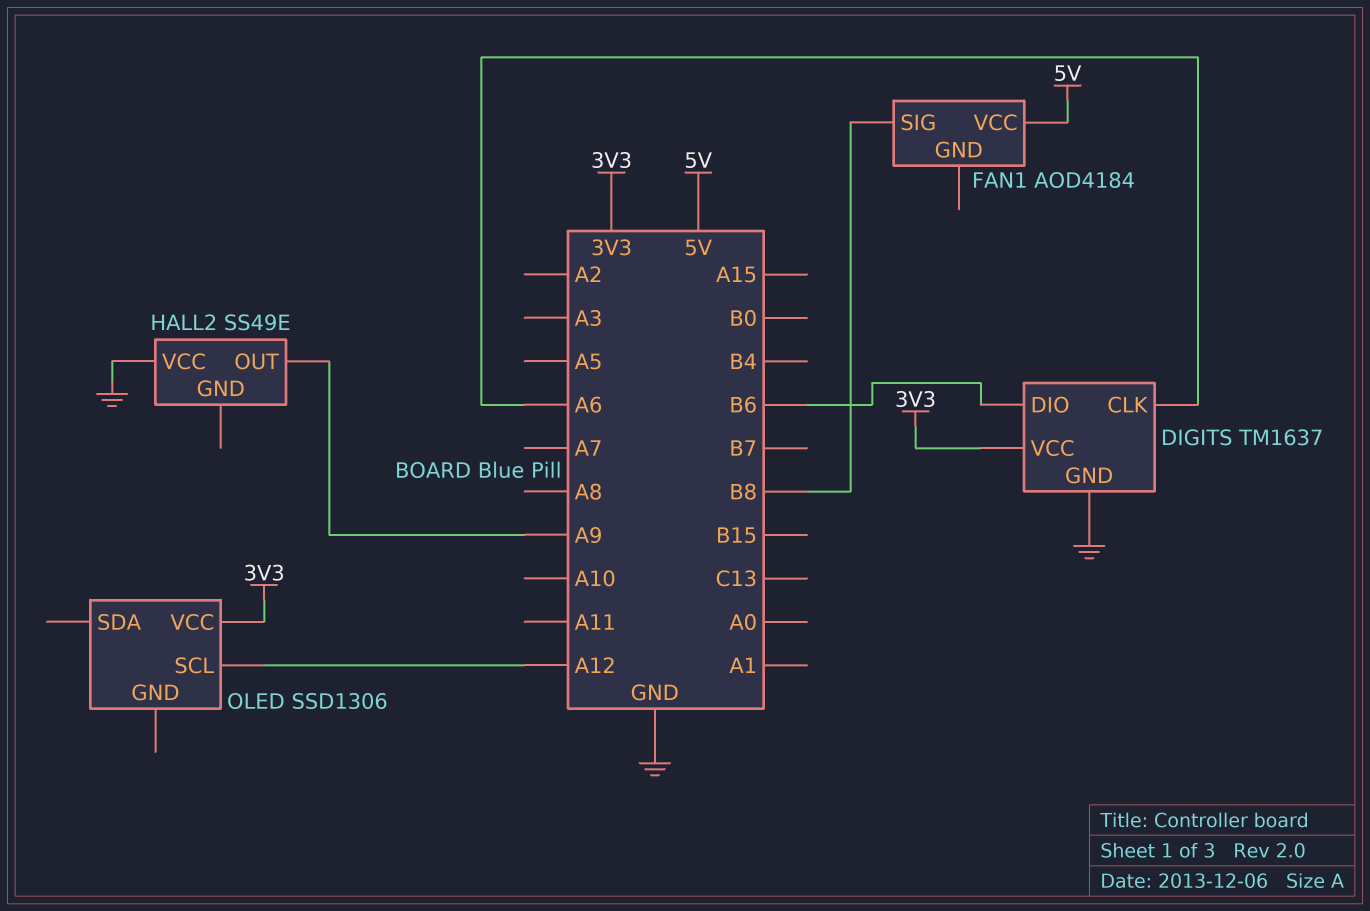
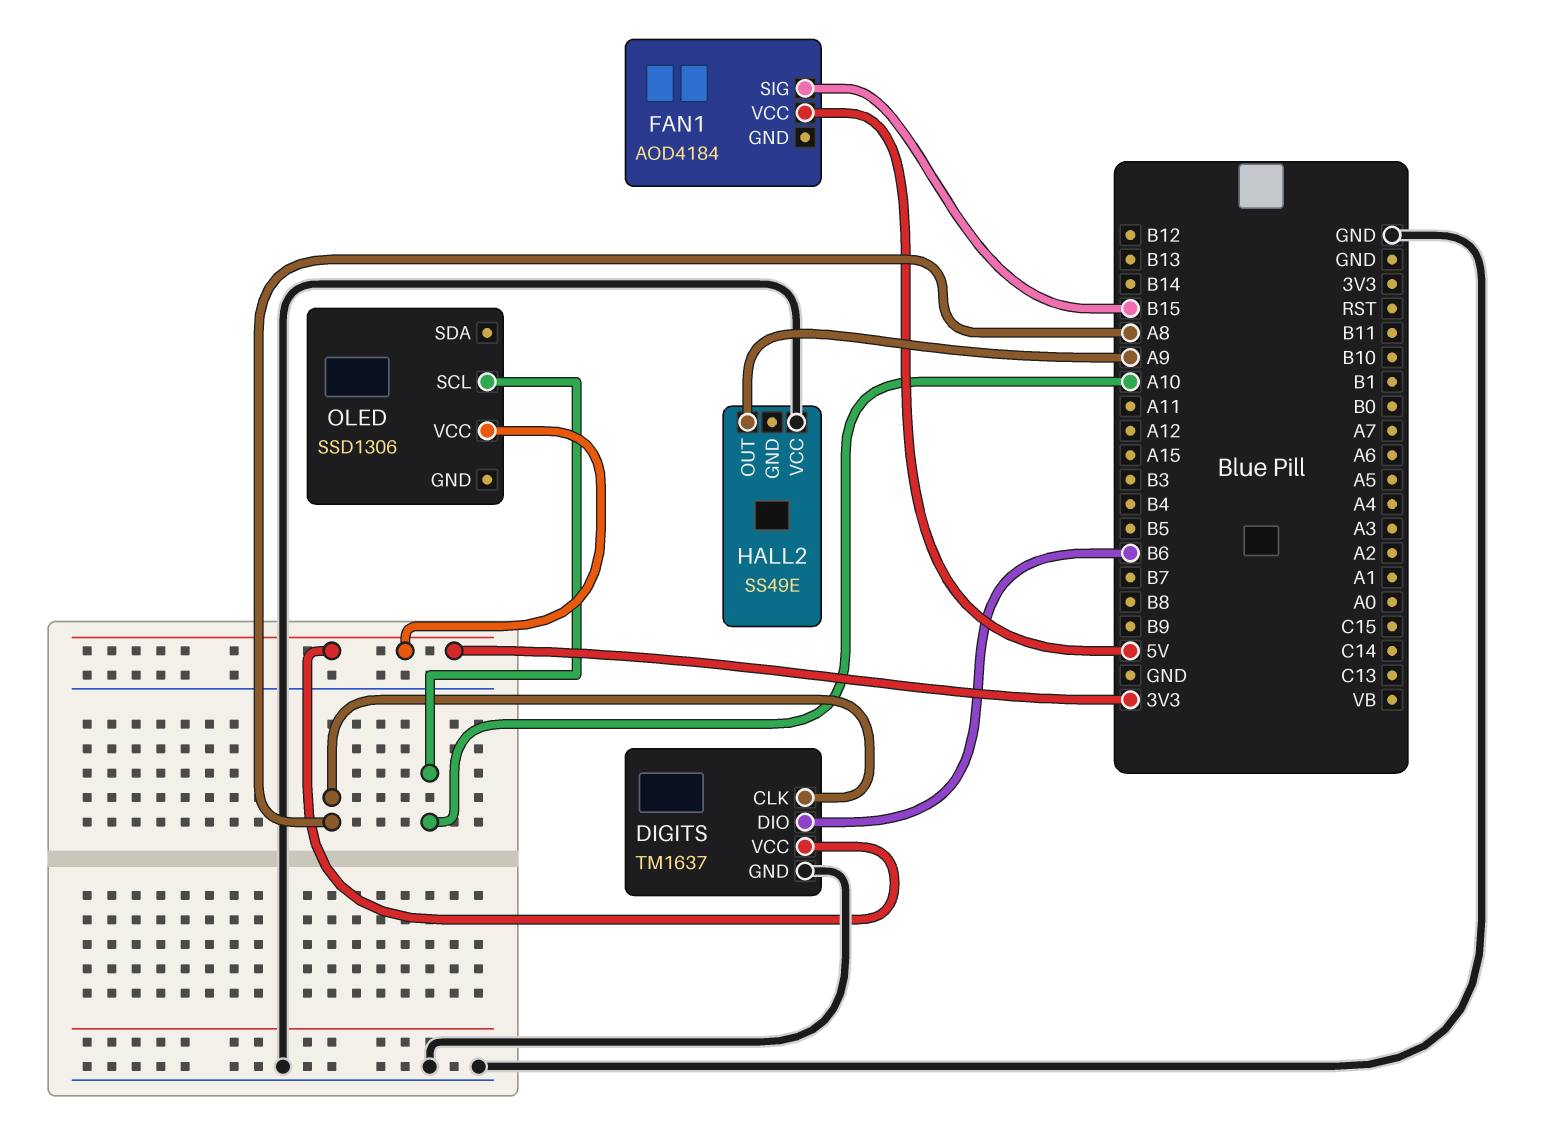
DIGITS pin CLK: A6 -> A8
FAN1 pin SIG: B8 -> B15
OLED pin SCL: A12 -> A10

